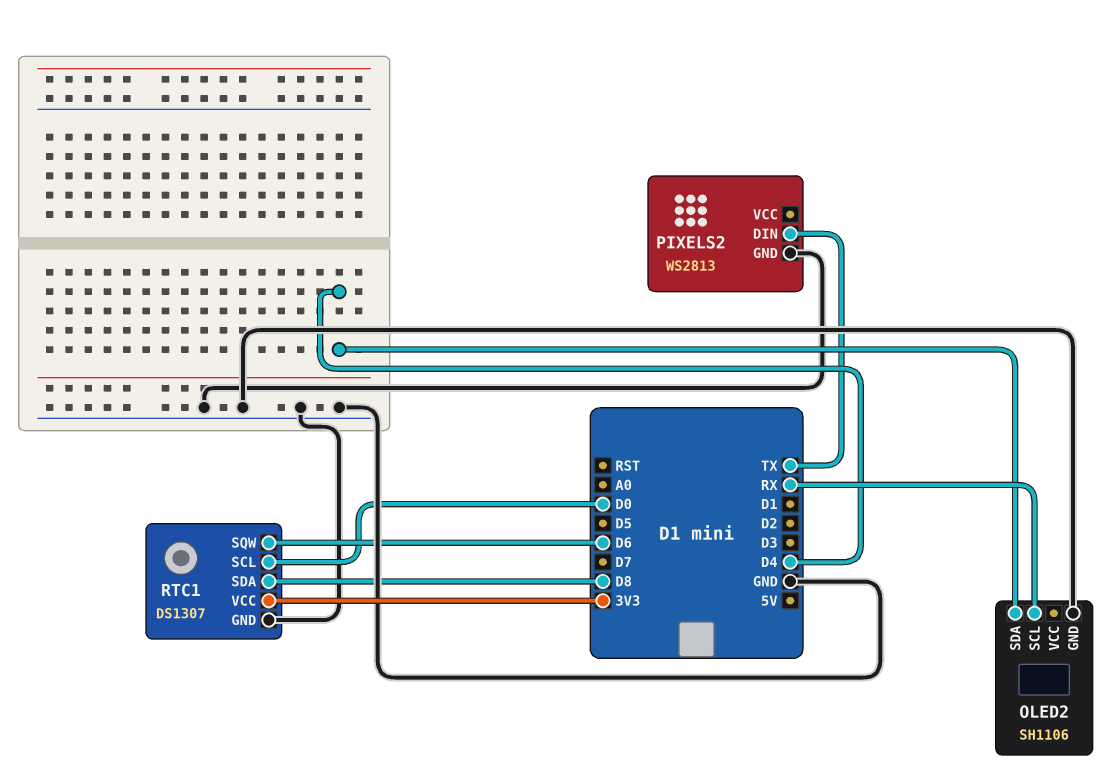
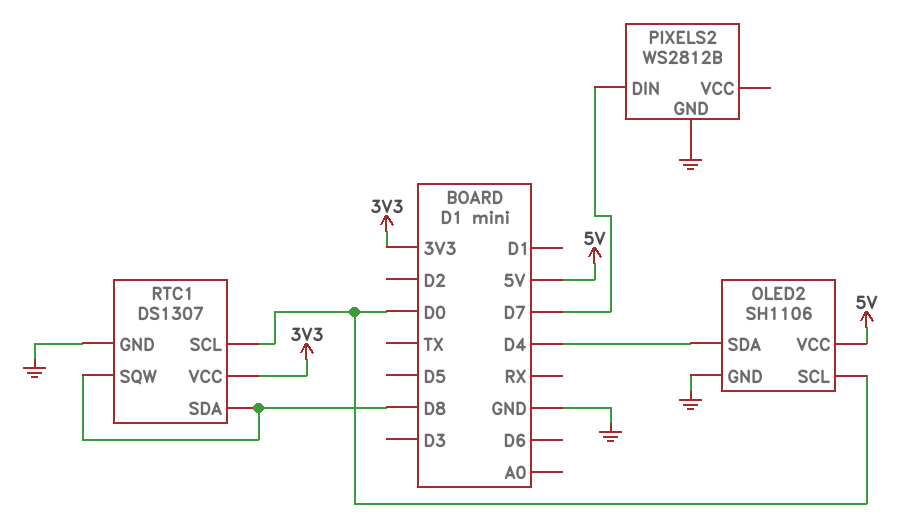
OLED2 pin SCL: RX -> D0
OLED2 pin VCC: none -> 5V
PIXELS2: WS2813 -> WS2812B
PIXELS2 pin DIN: TX -> D7
RTC1 pin SQW: D6 -> D8

